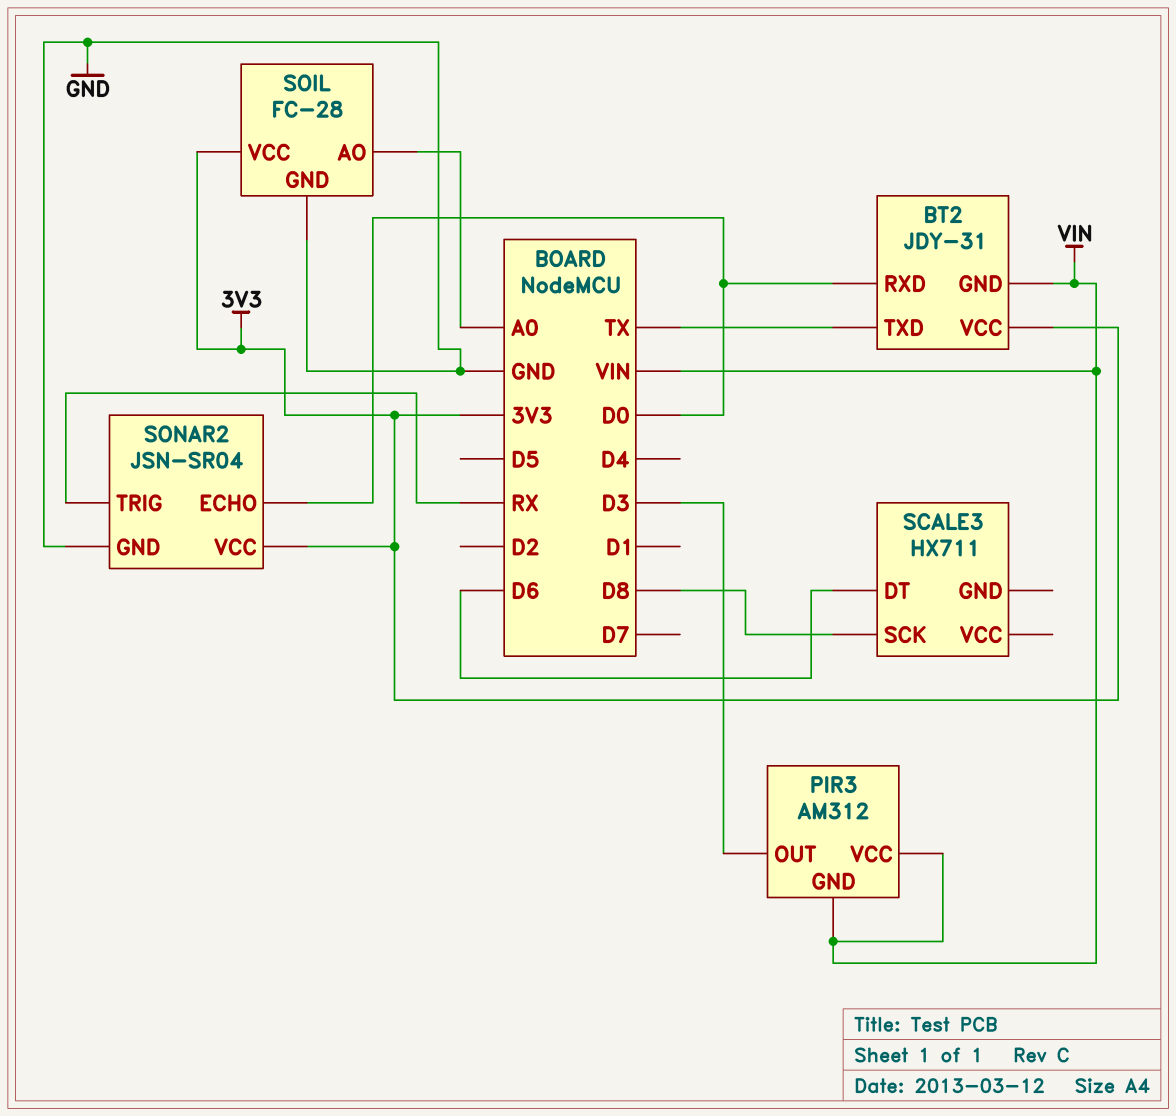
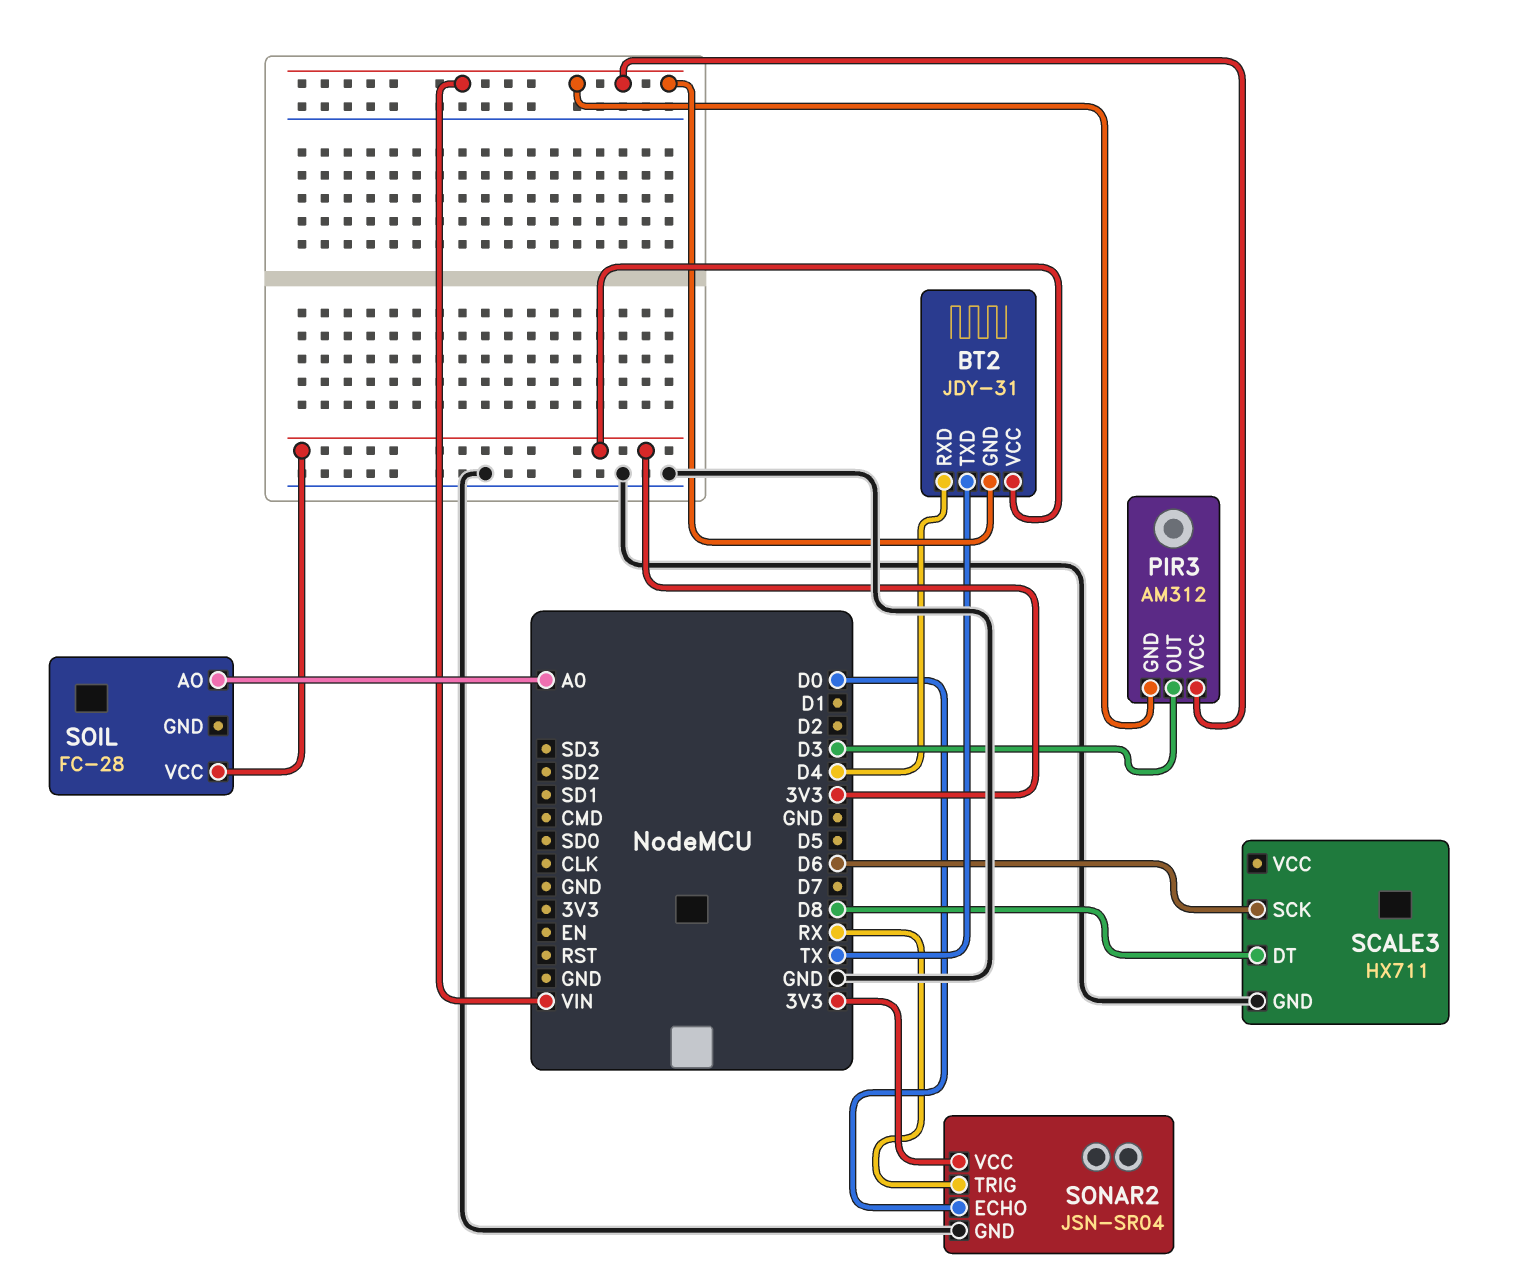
BT2 pin RXD: D0 -> D4
SCALE3 pin DT: D6 -> D8
SCALE3 pin GND: none -> GND
SCALE3 pin SCK: D8 -> D6
SOIL pin GND: GND -> none

